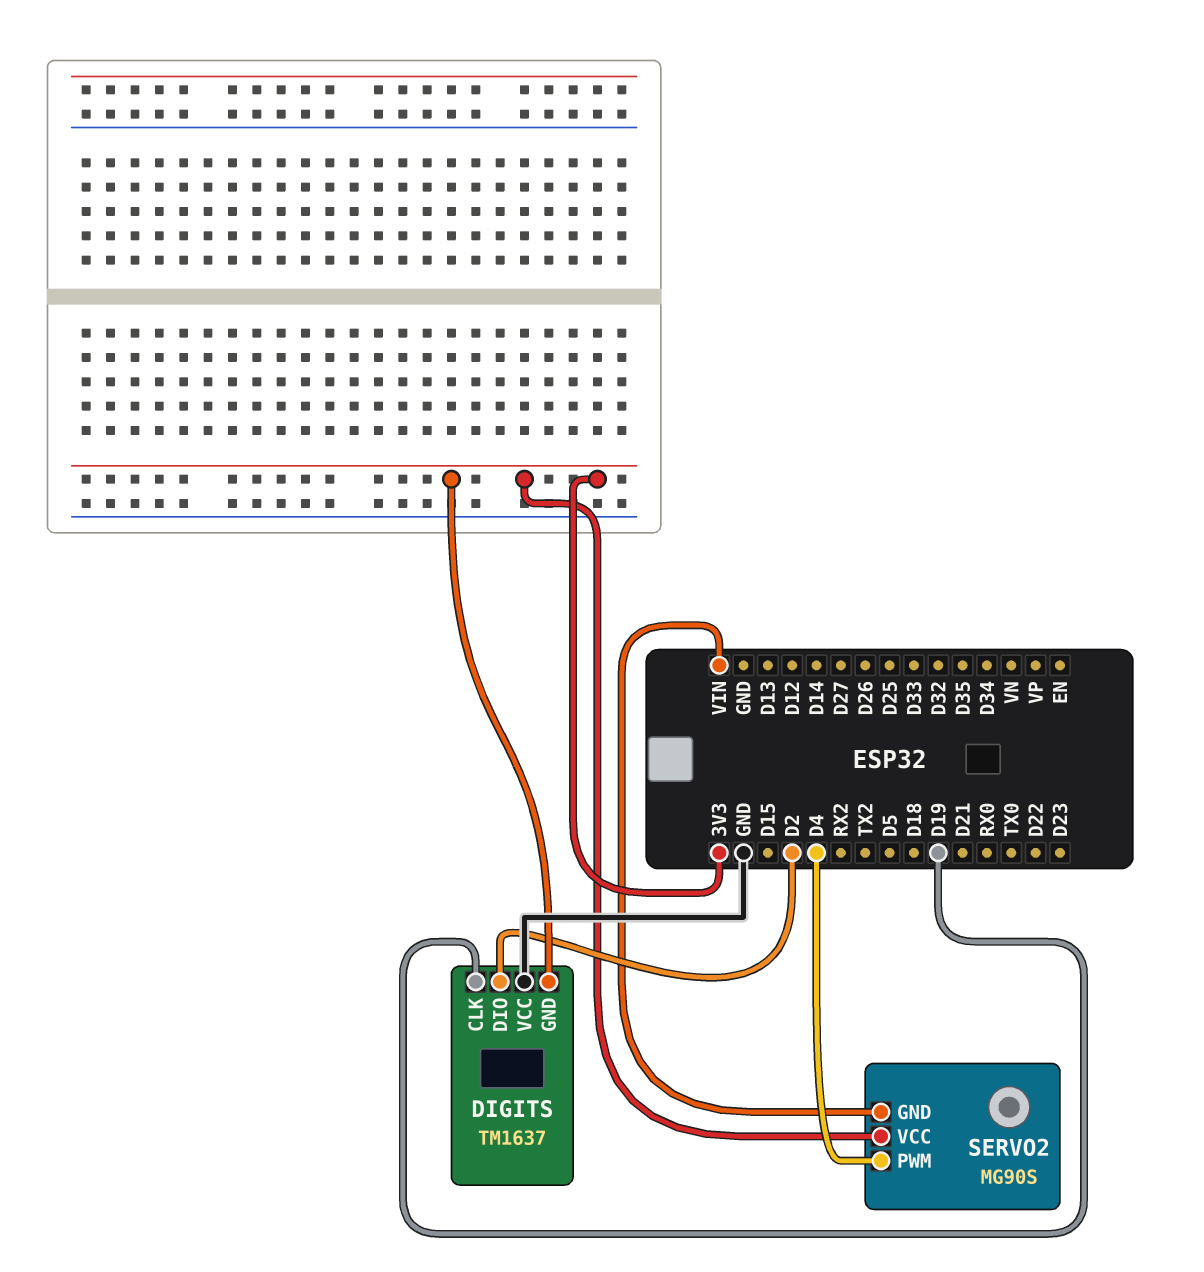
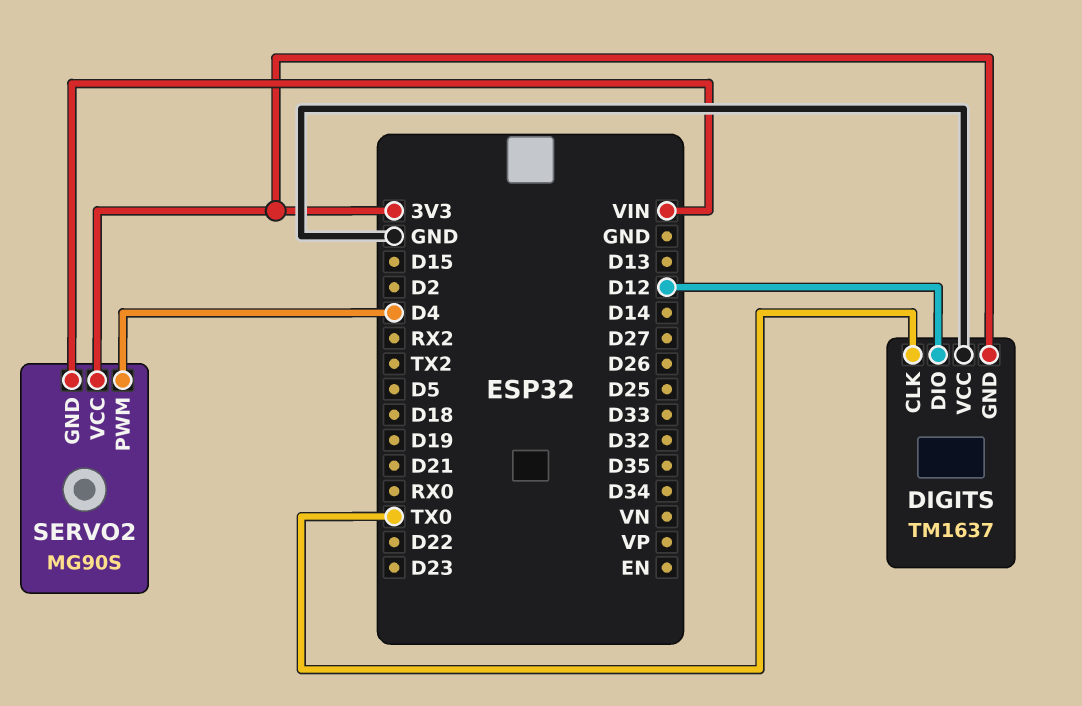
DIGITS pin CLK: D19 -> TX0
DIGITS pin DIO: D2 -> D12

